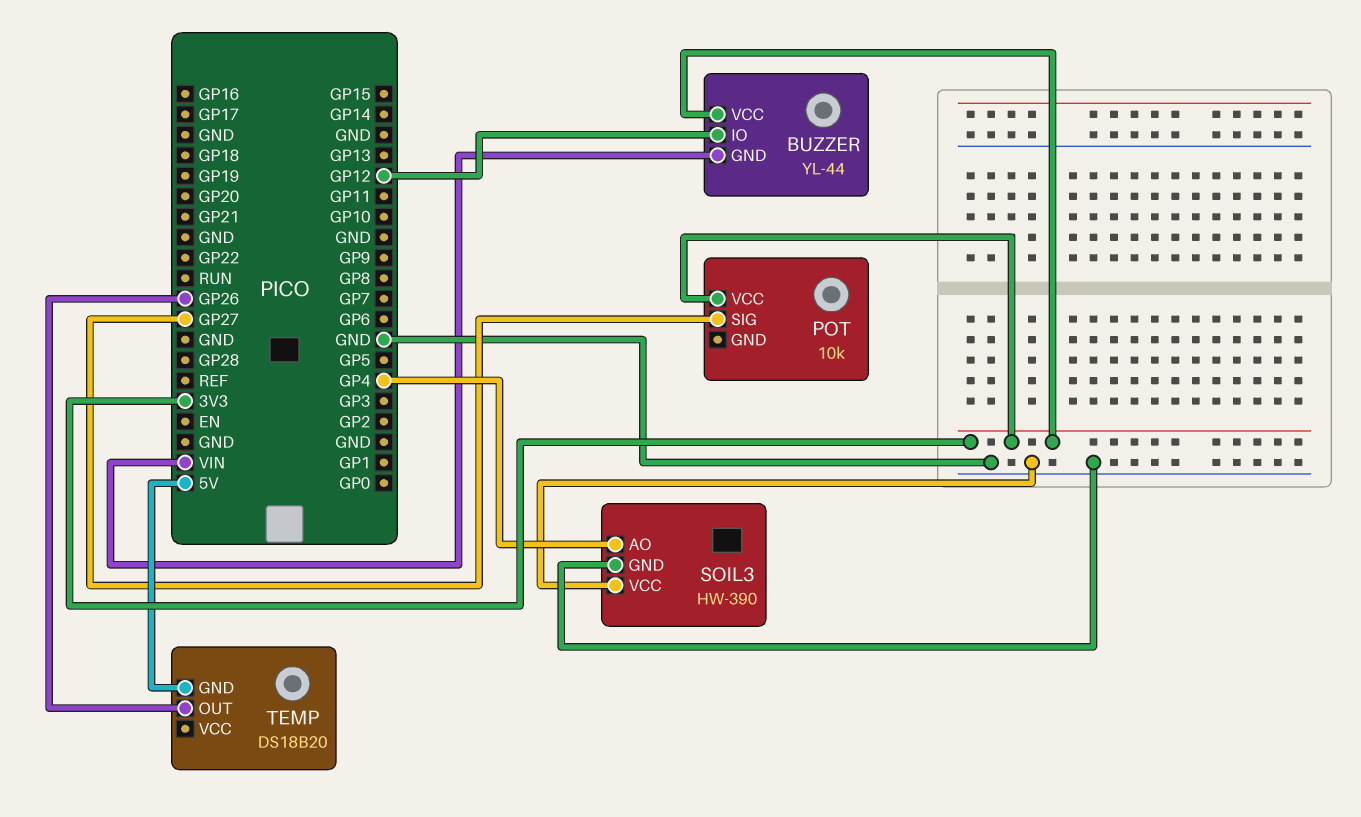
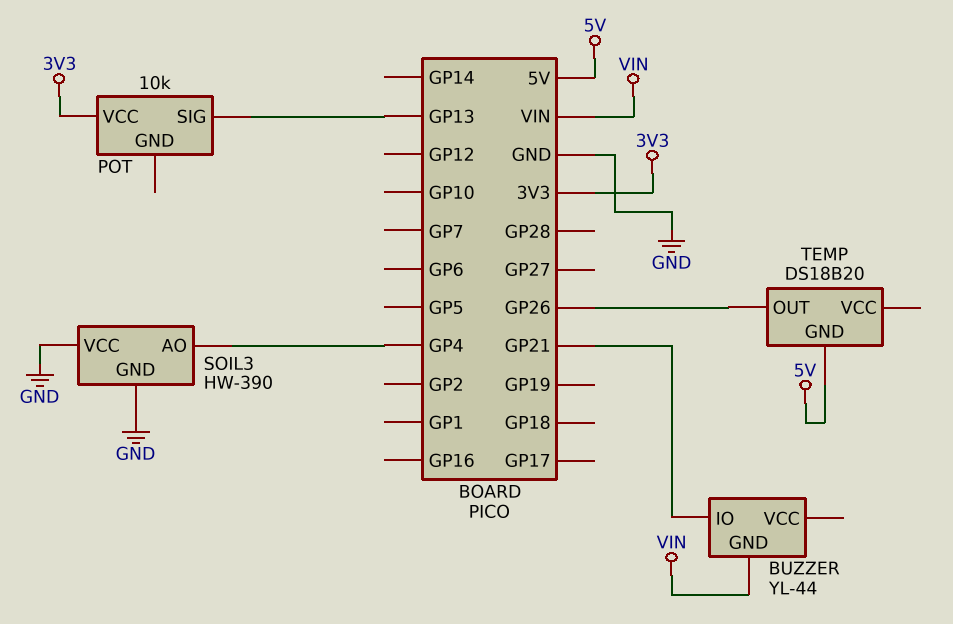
BUZZER pin IO: GP12 -> GP21
BUZZER pin VCC: 3V3 -> none
POT pin SIG: GP27 -> GP13

